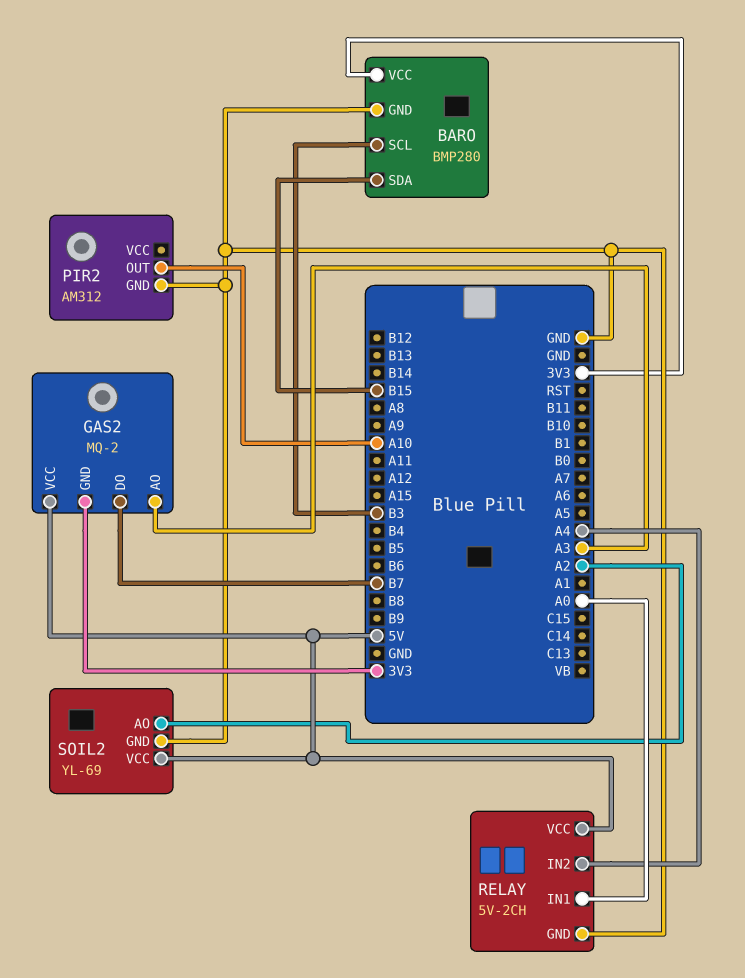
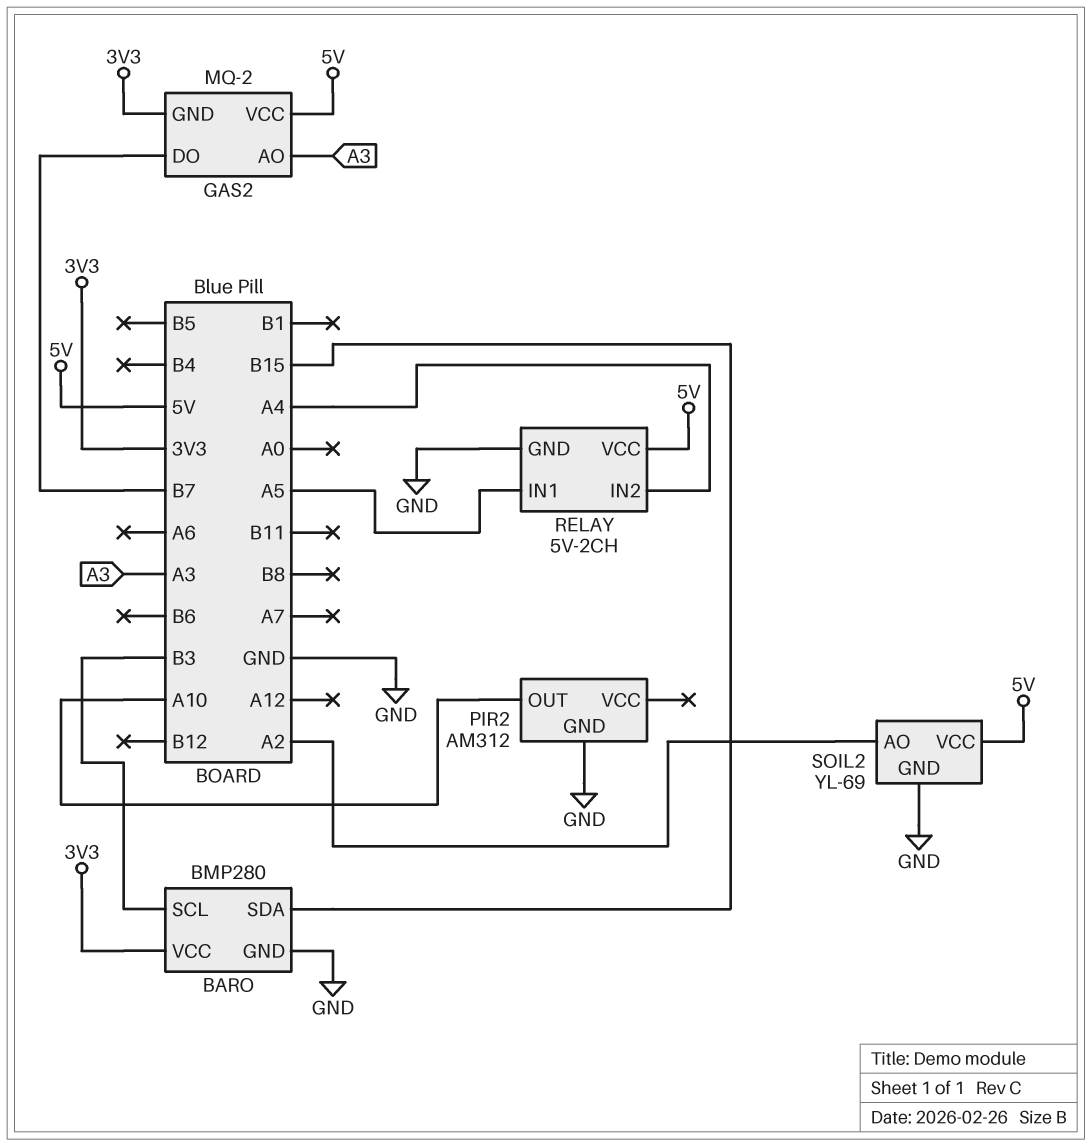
RELAY pin IN1: A0 -> A5

